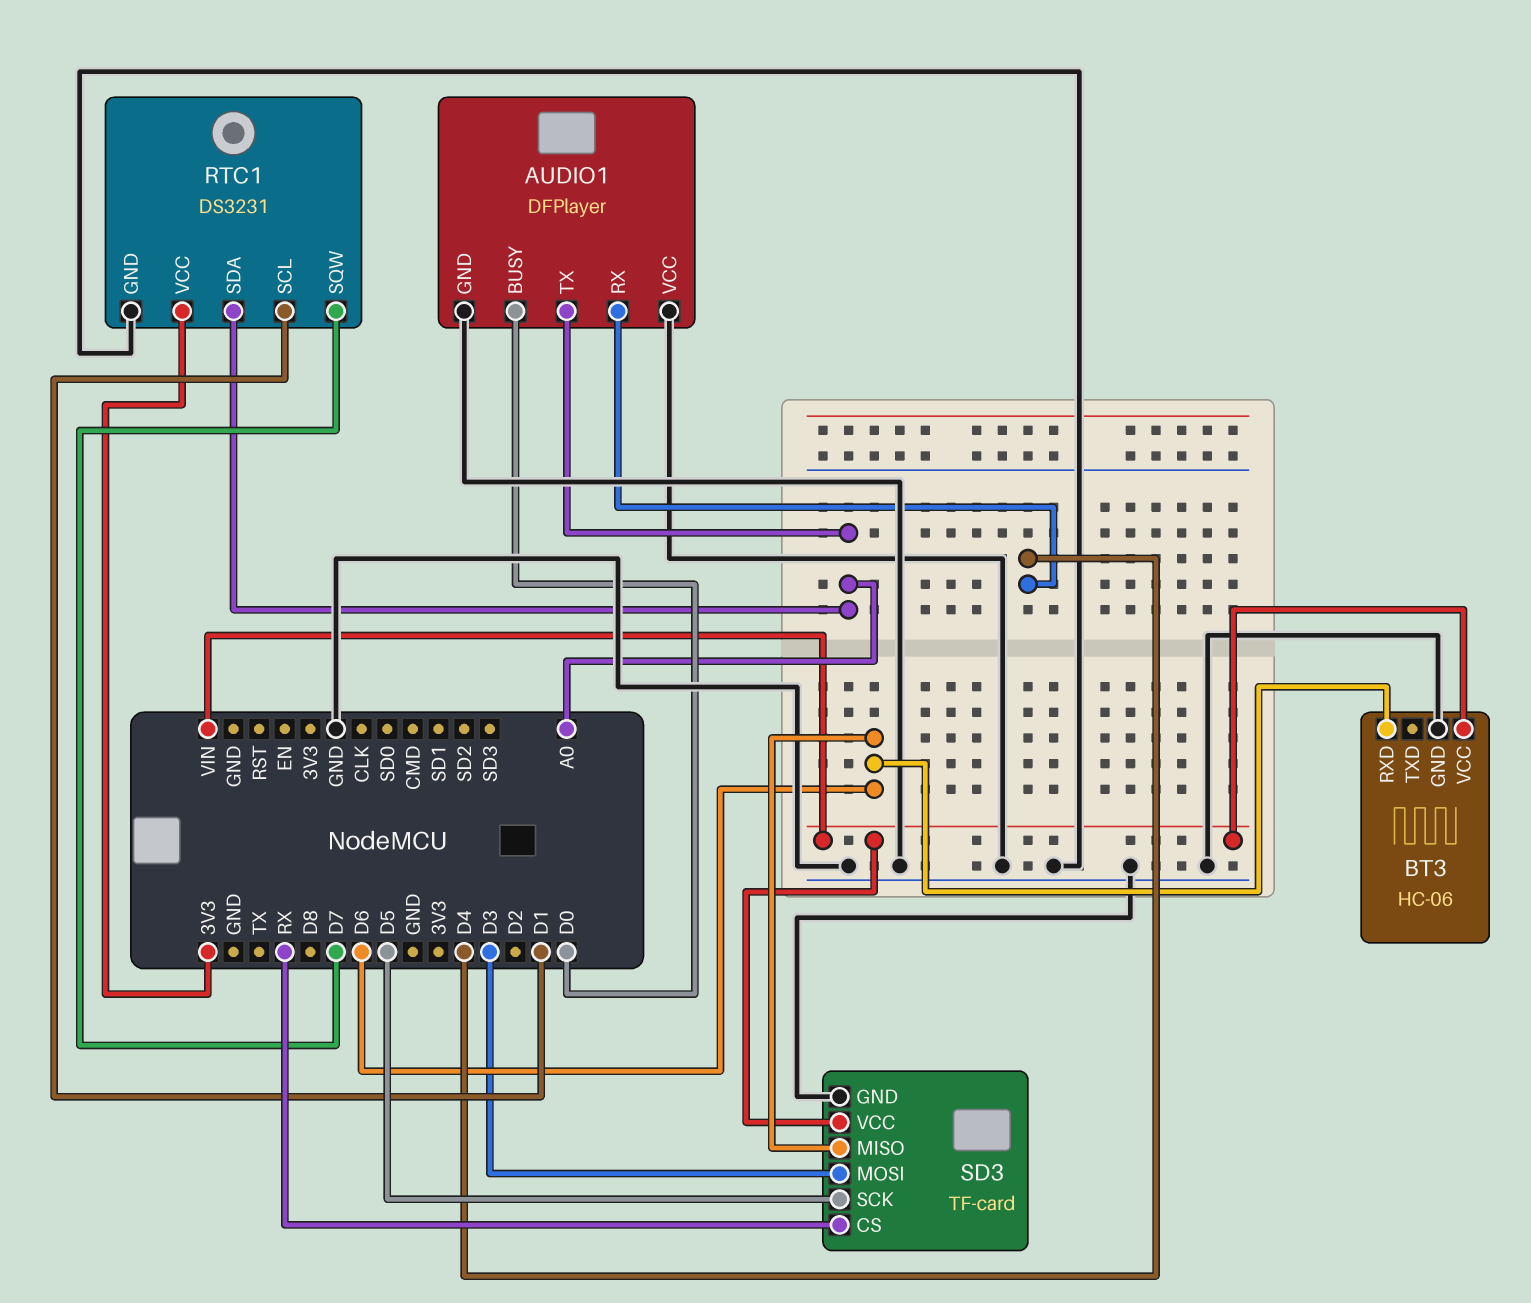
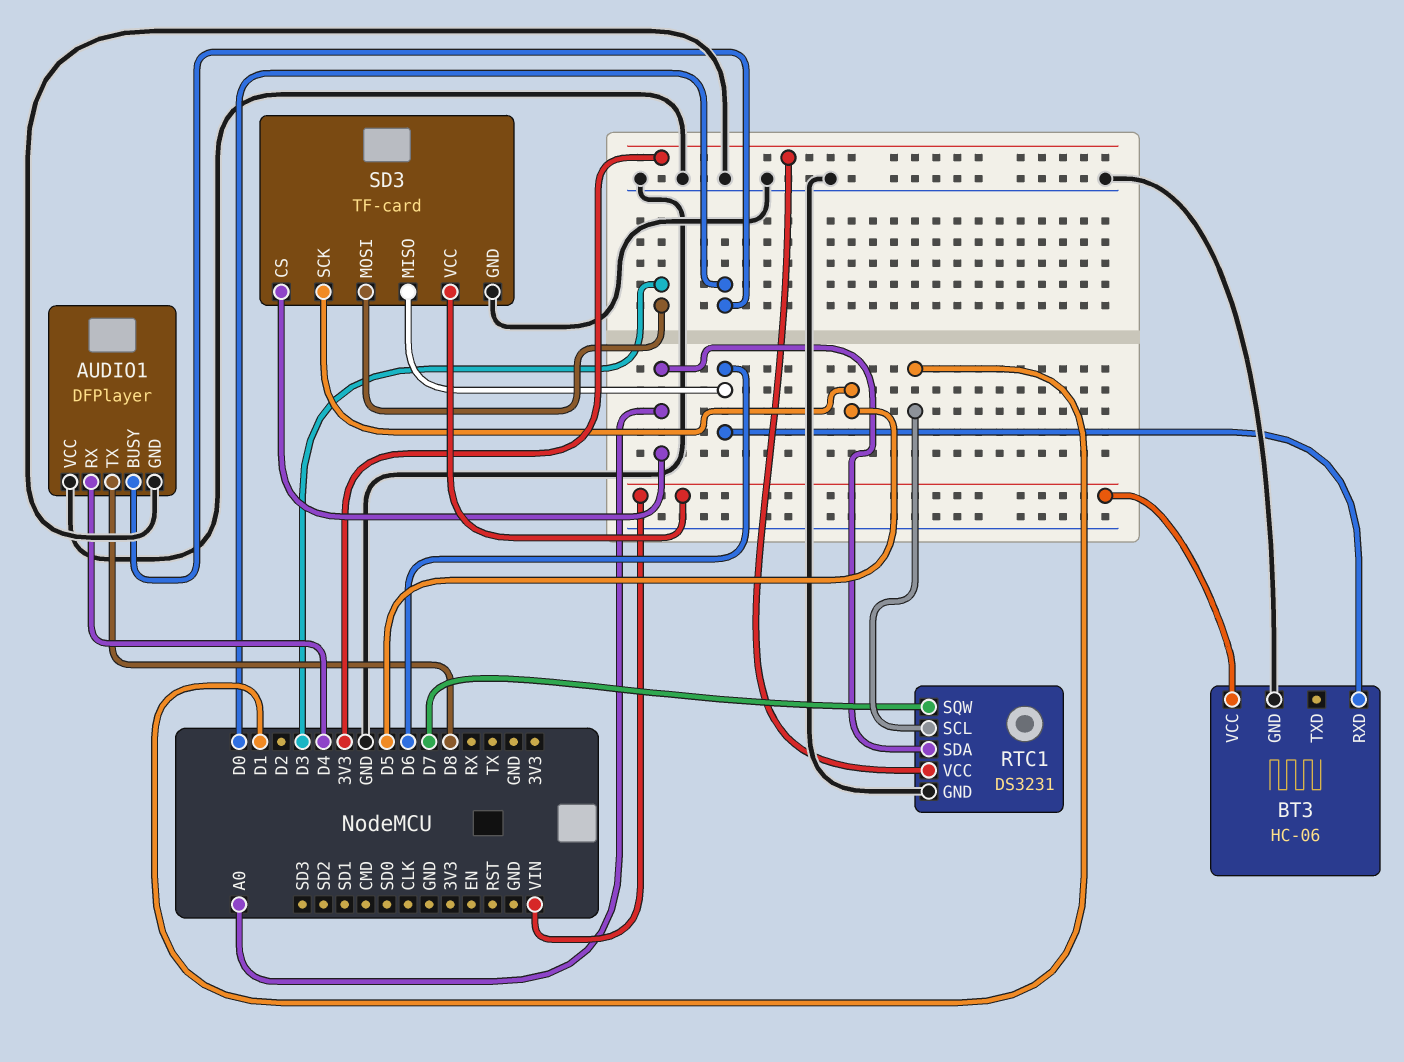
AUDIO1 pin TX: A0 -> D8
SD3 pin CS: RX -> A0

